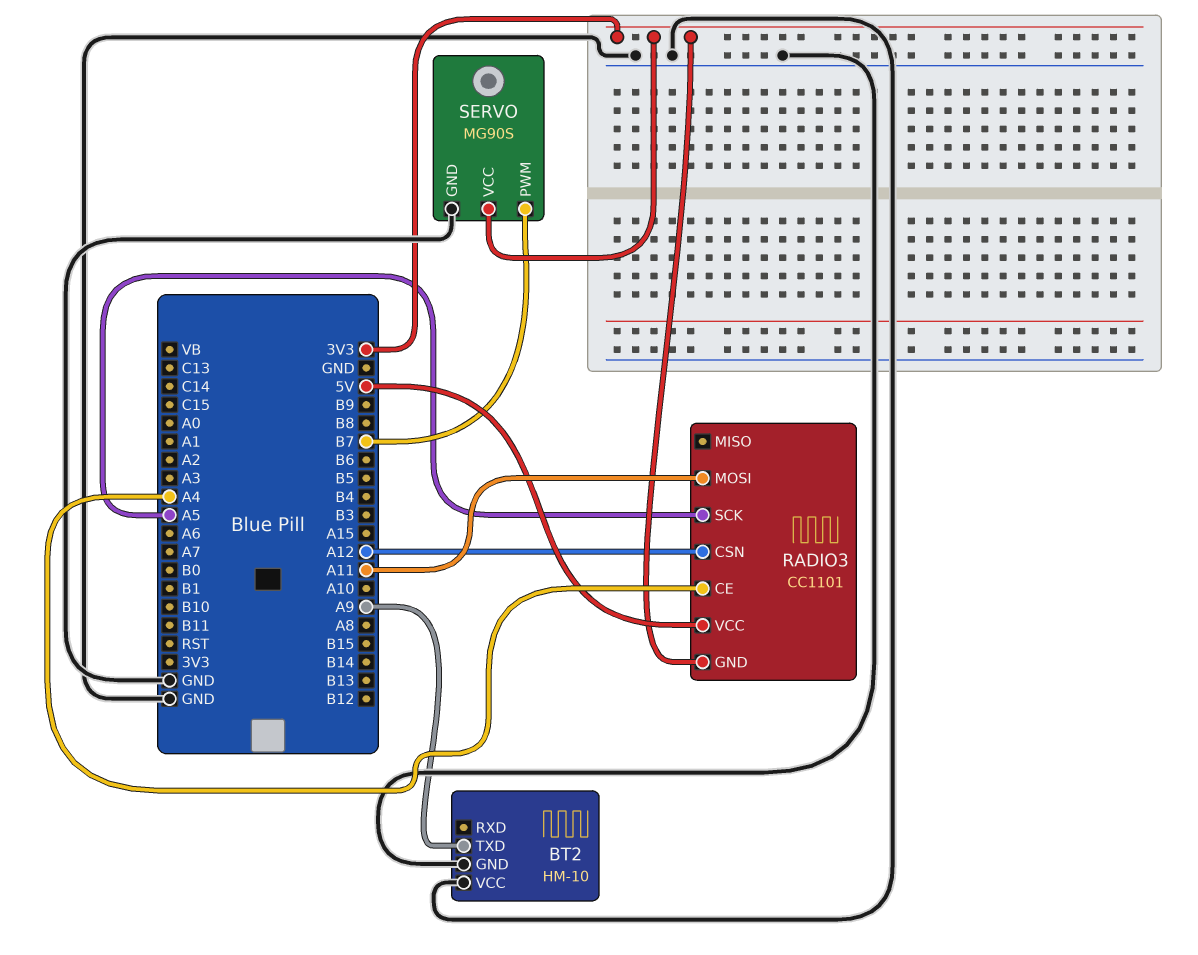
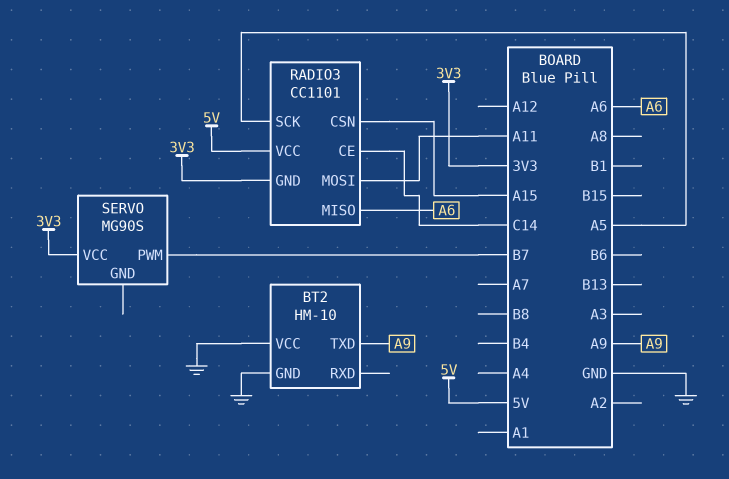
RADIO3 pin CE: A4 -> C14
RADIO3 pin CSN: A12 -> A15
RADIO3 pin MISO: none -> A6
SERVO pin GND: GND -> none

